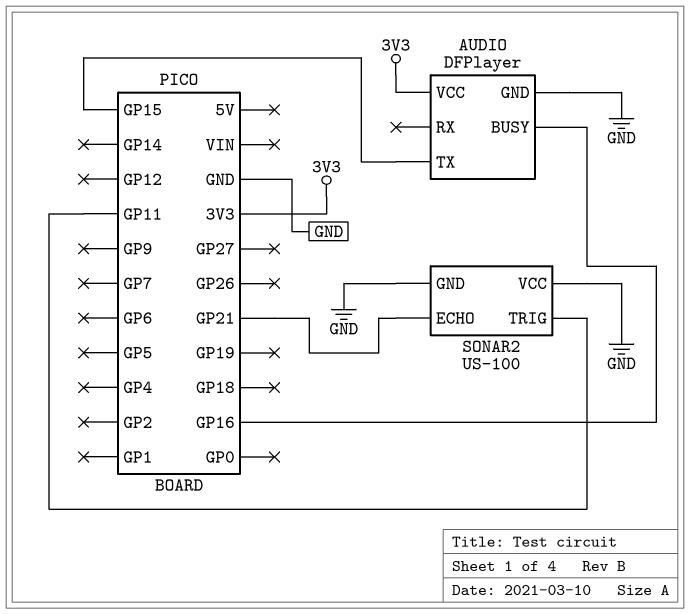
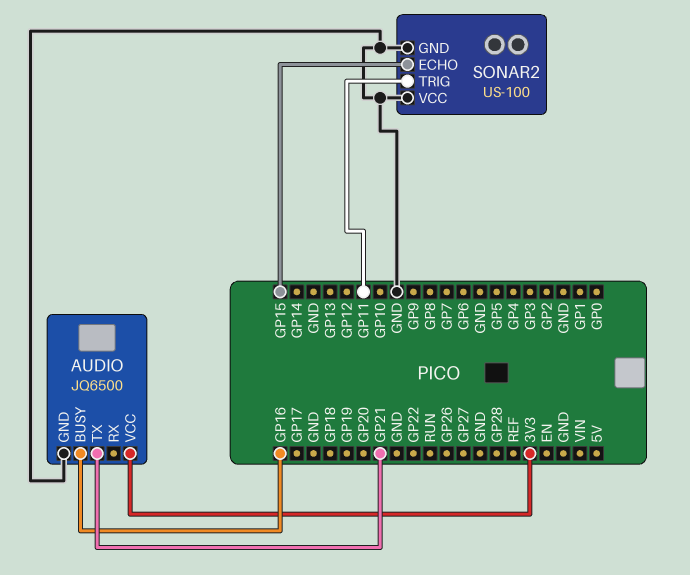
AUDIO: DFPlayer -> JQ6500
AUDIO pin TX: GP15 -> GP21
SONAR2 pin ECHO: GP21 -> GP15

